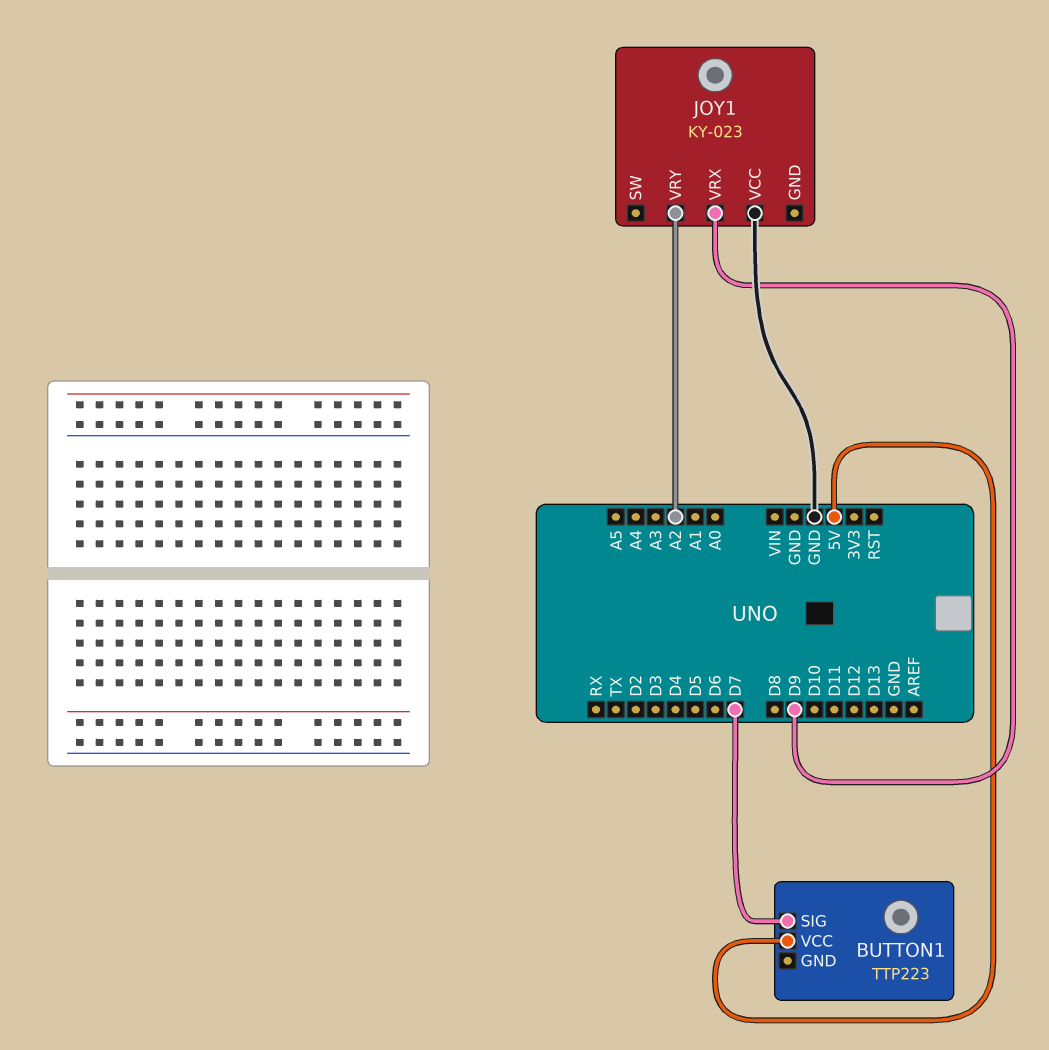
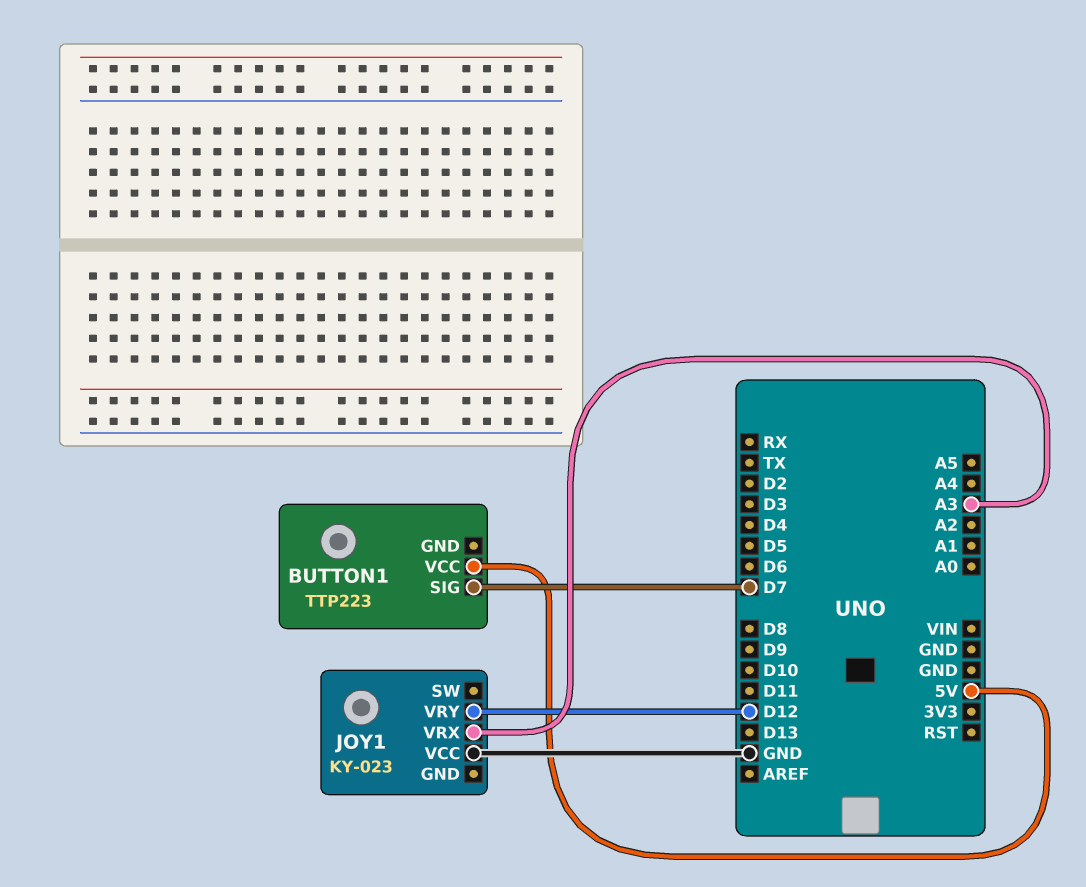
JOY1 pin VRX: D9 -> A3
JOY1 pin VRY: A2 -> D12

